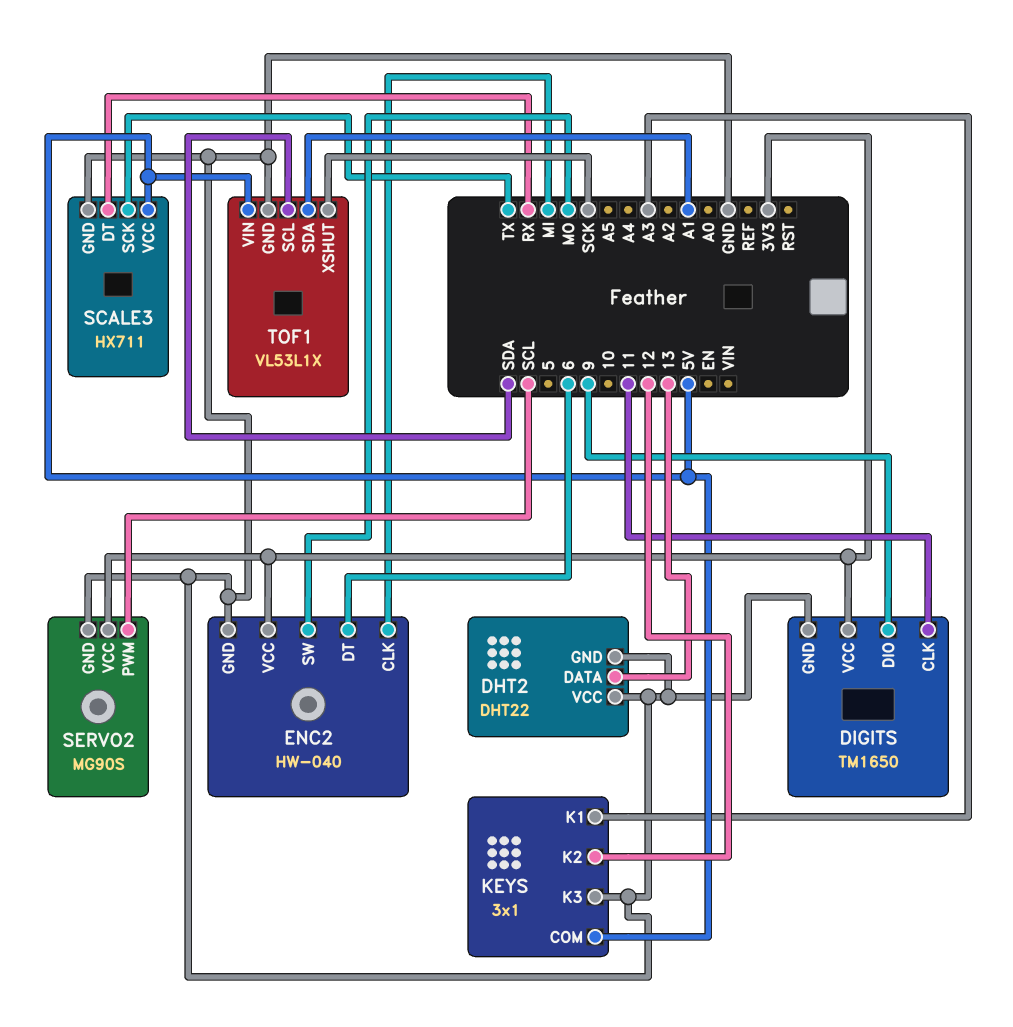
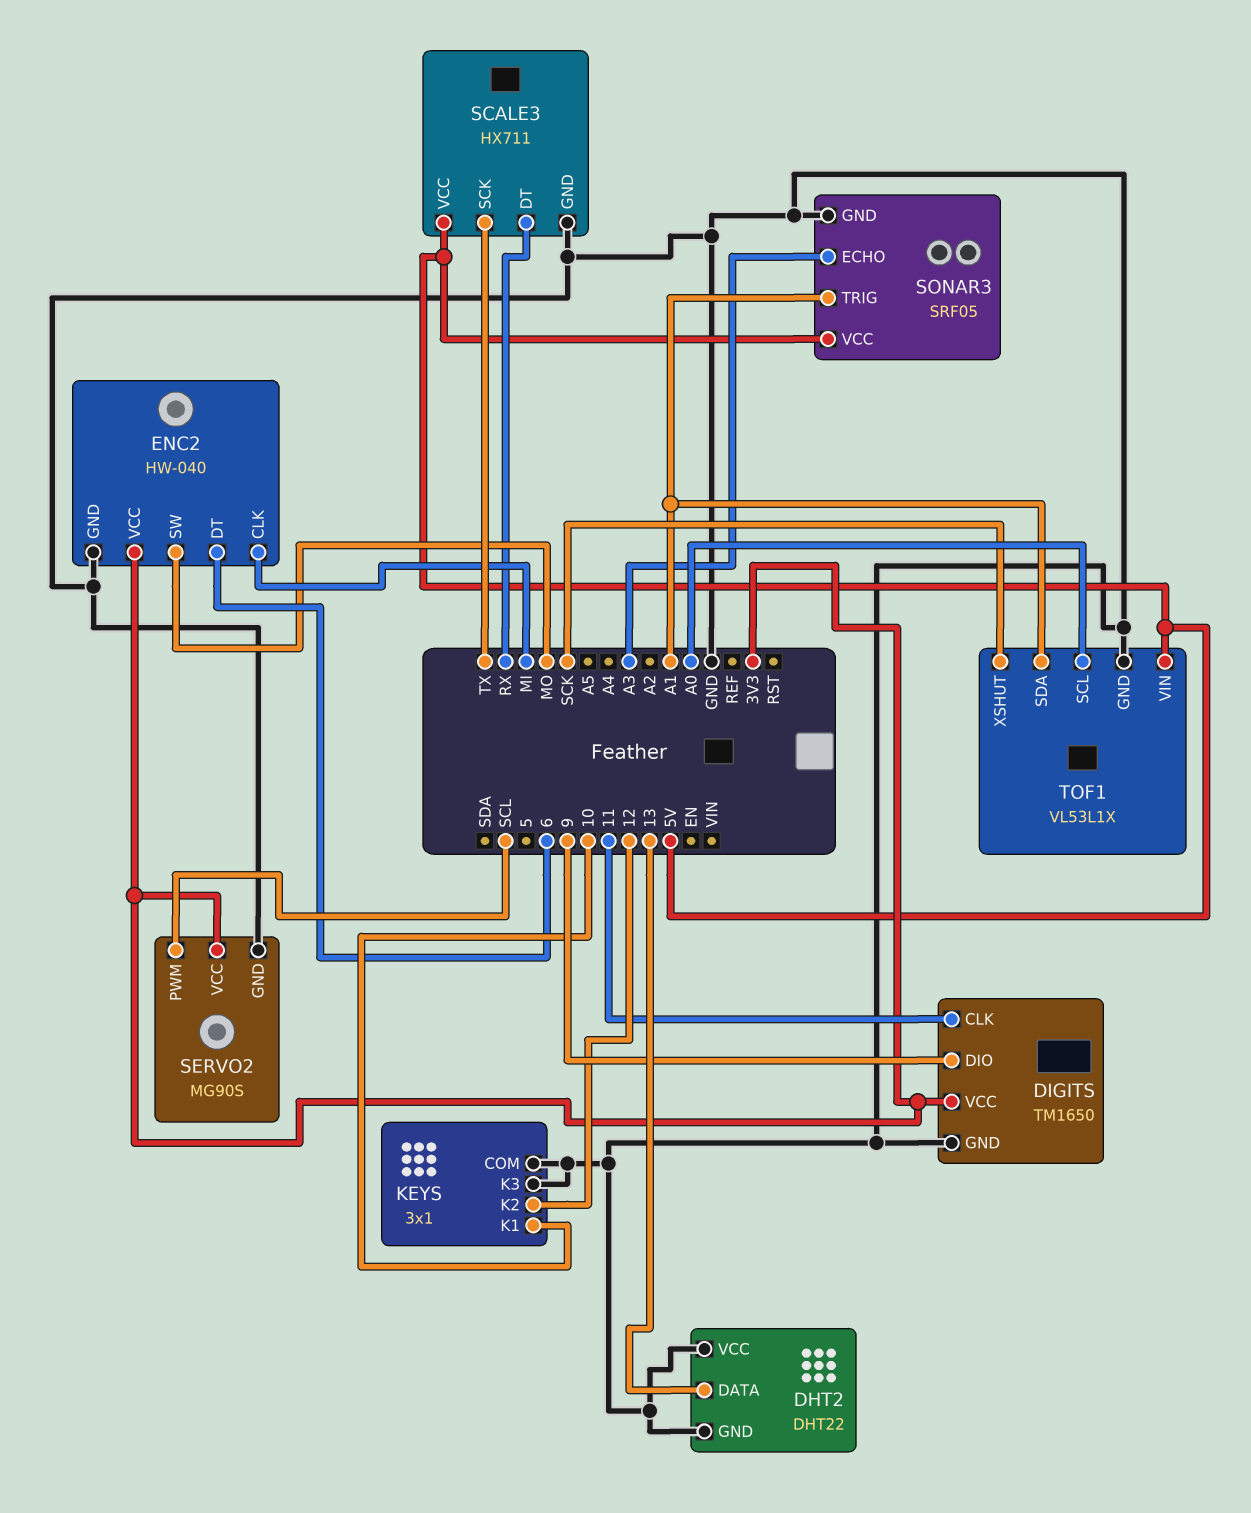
KEYS pin COM: 5V -> GND
KEYS pin K1: A3 -> 10
SONAR3: none -> SRF05
SONAR3 pin ECHO: none -> A3
SONAR3 pin GND: none -> GND
SONAR3 pin TRIG: none -> A1
SONAR3 pin VCC: none -> 5V
TOF1 pin SCL: SDA -> A0

